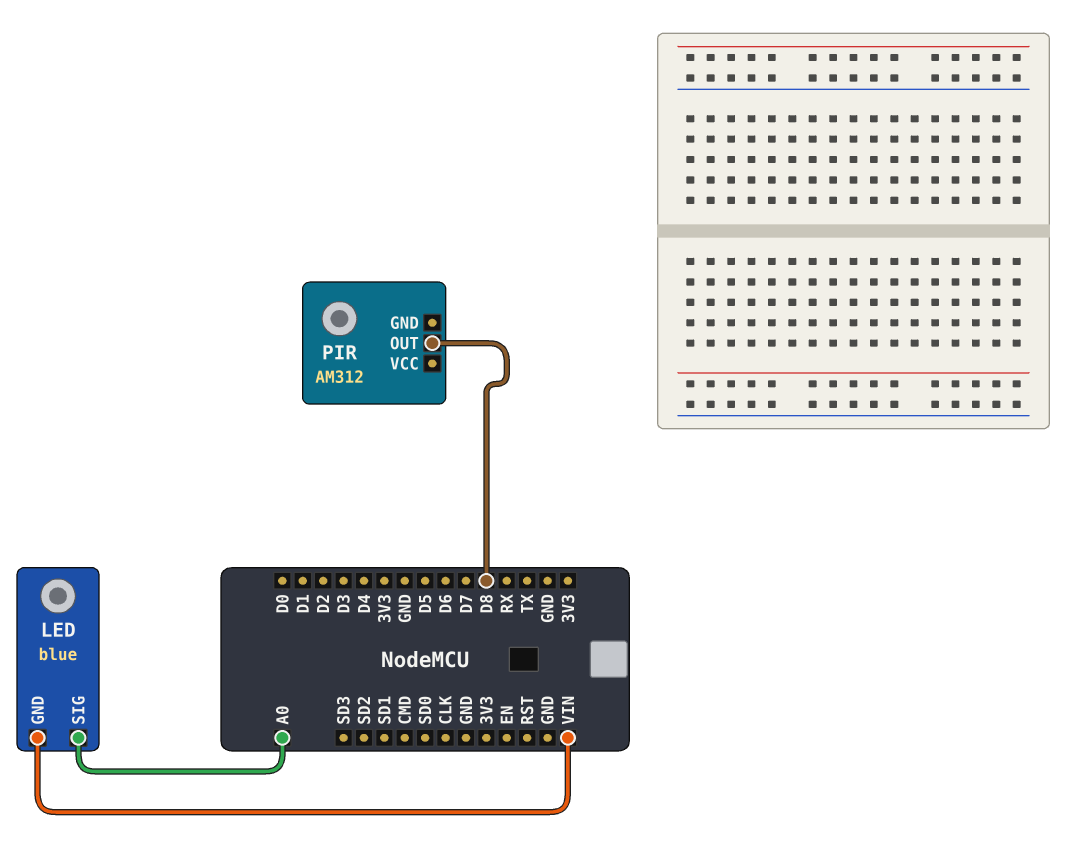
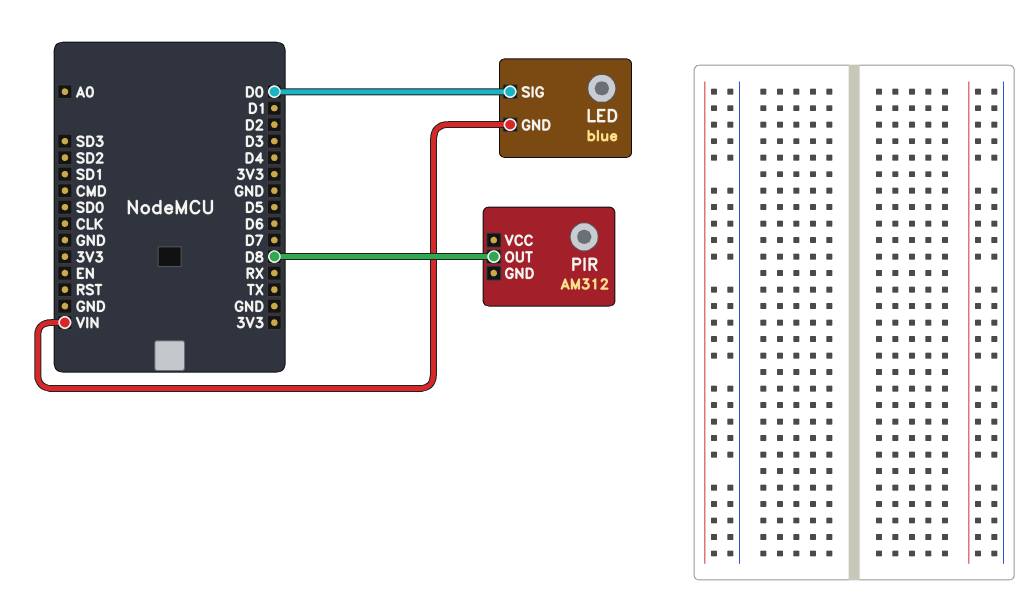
LED pin SIG: A0 -> D0

